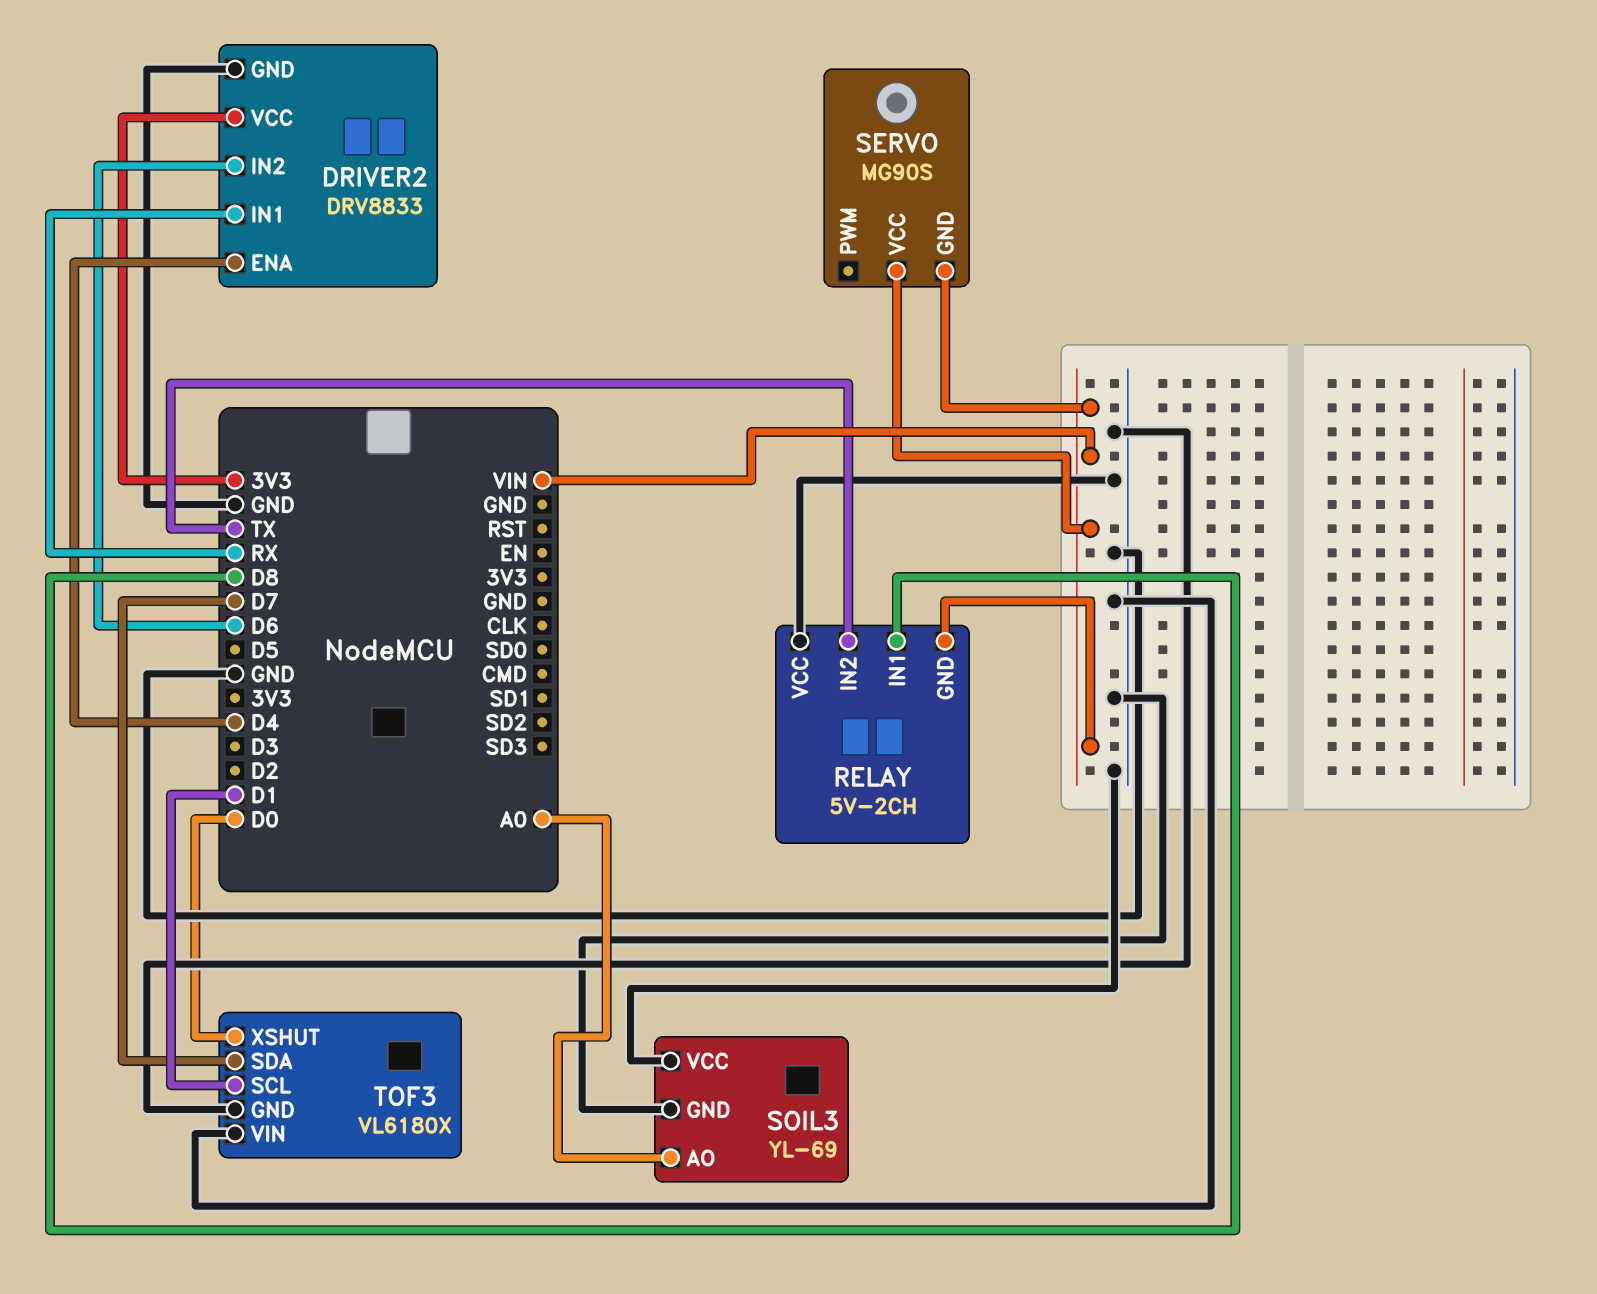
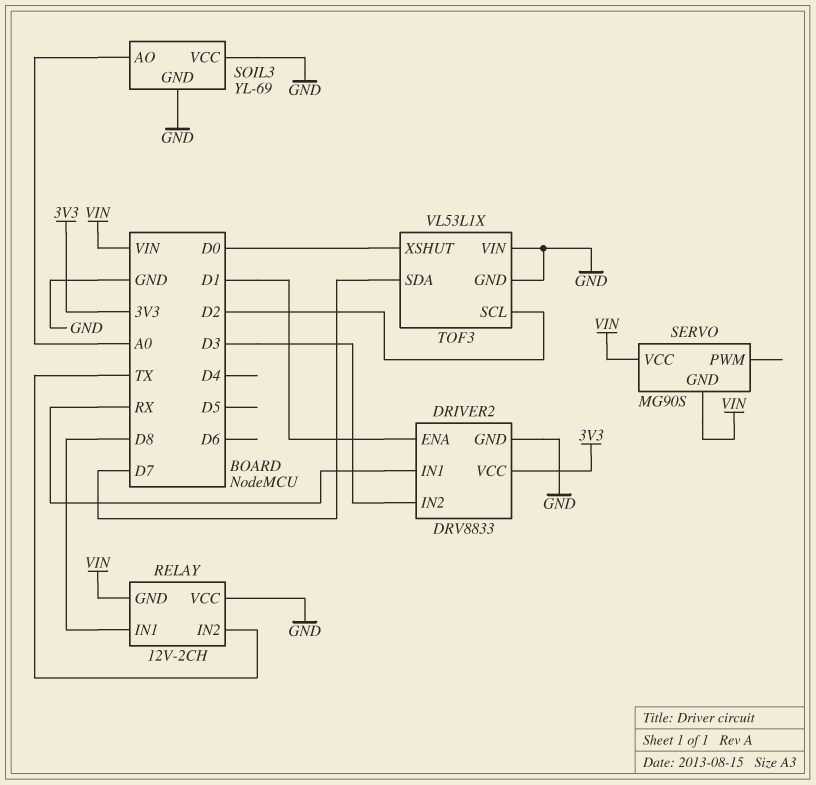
DRIVER2 pin ENA: D4 -> D1
DRIVER2 pin IN2: D6 -> D3
RELAY: 5V-2CH -> 12V-2CH
TOF3: VL6180X -> VL53L1X
TOF3 pin SCL: D1 -> D2

